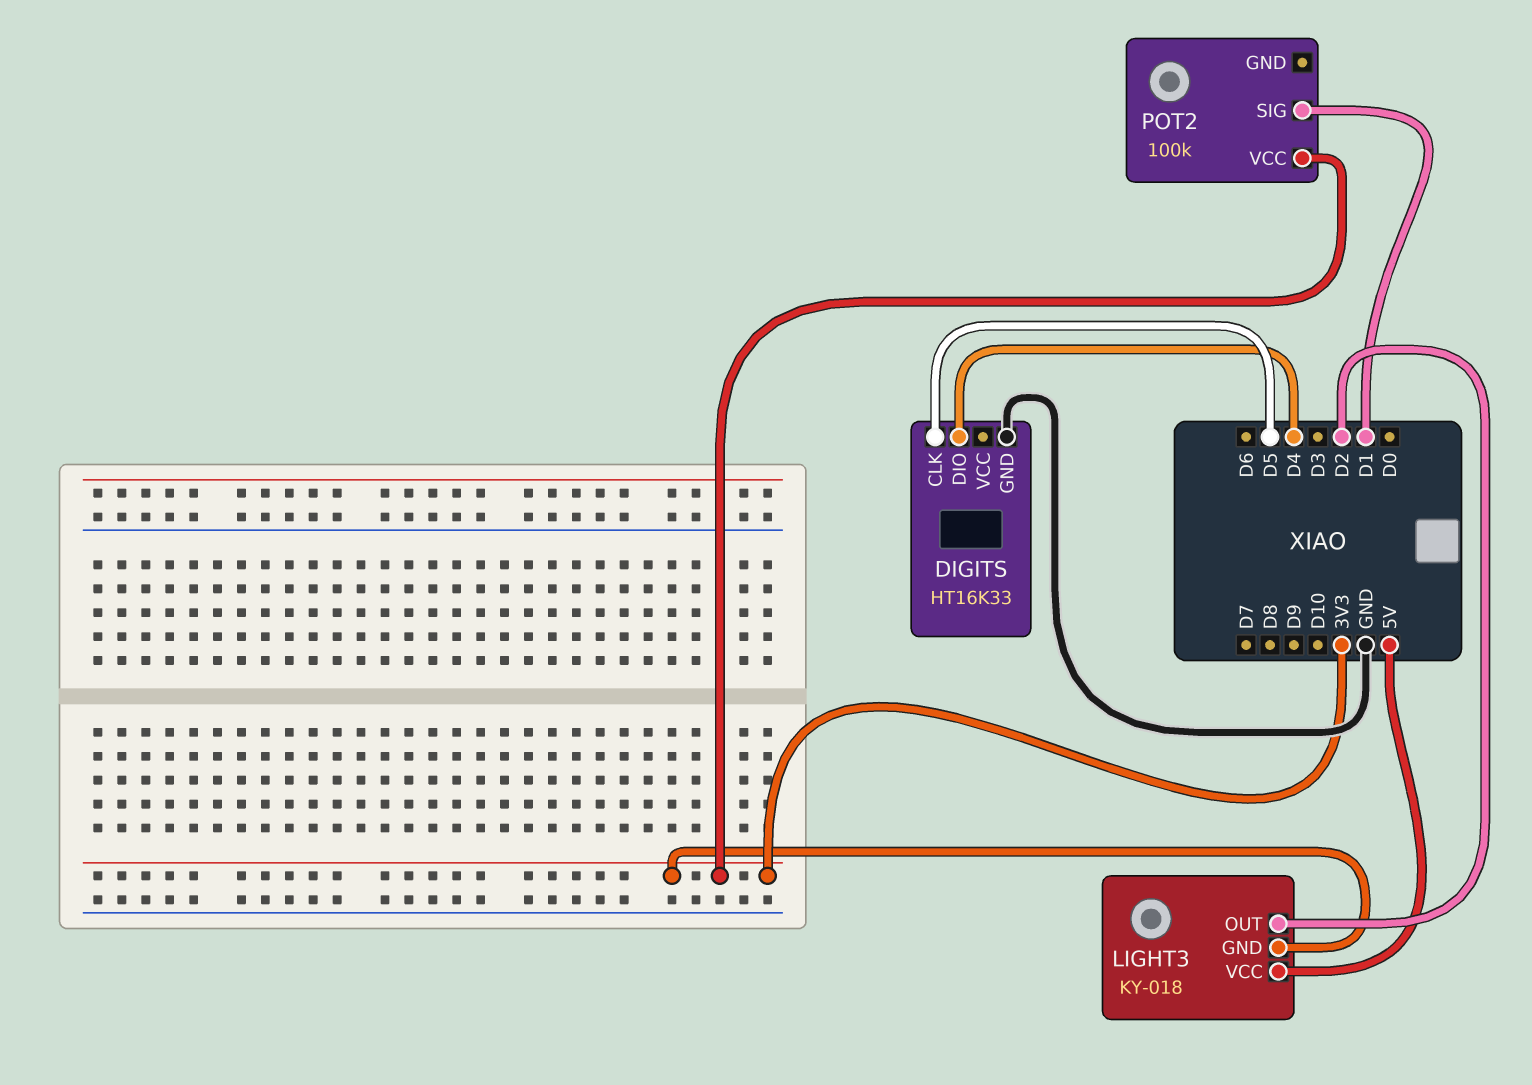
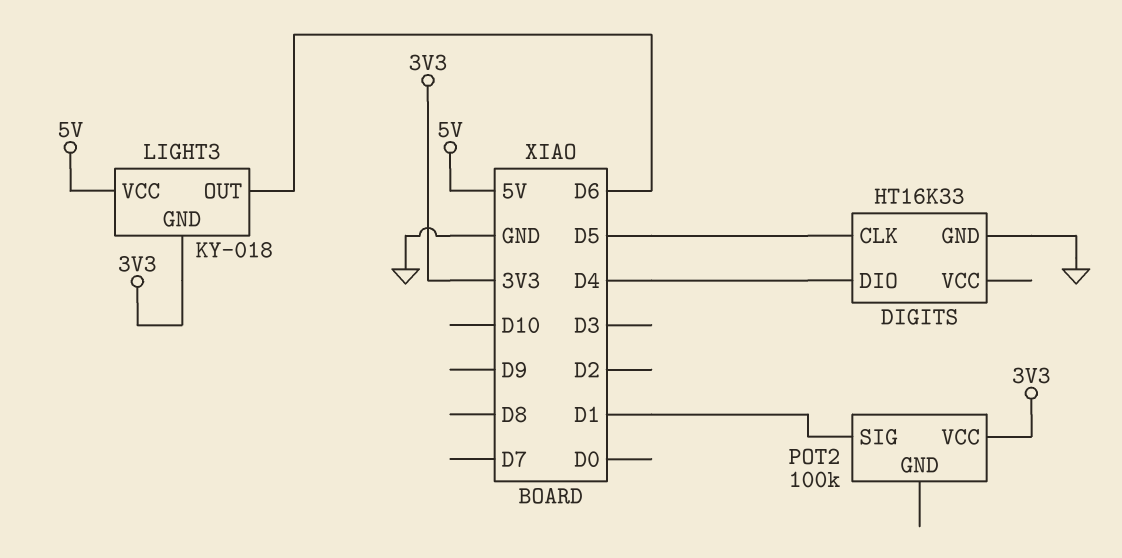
LIGHT3 pin OUT: D2 -> D6

